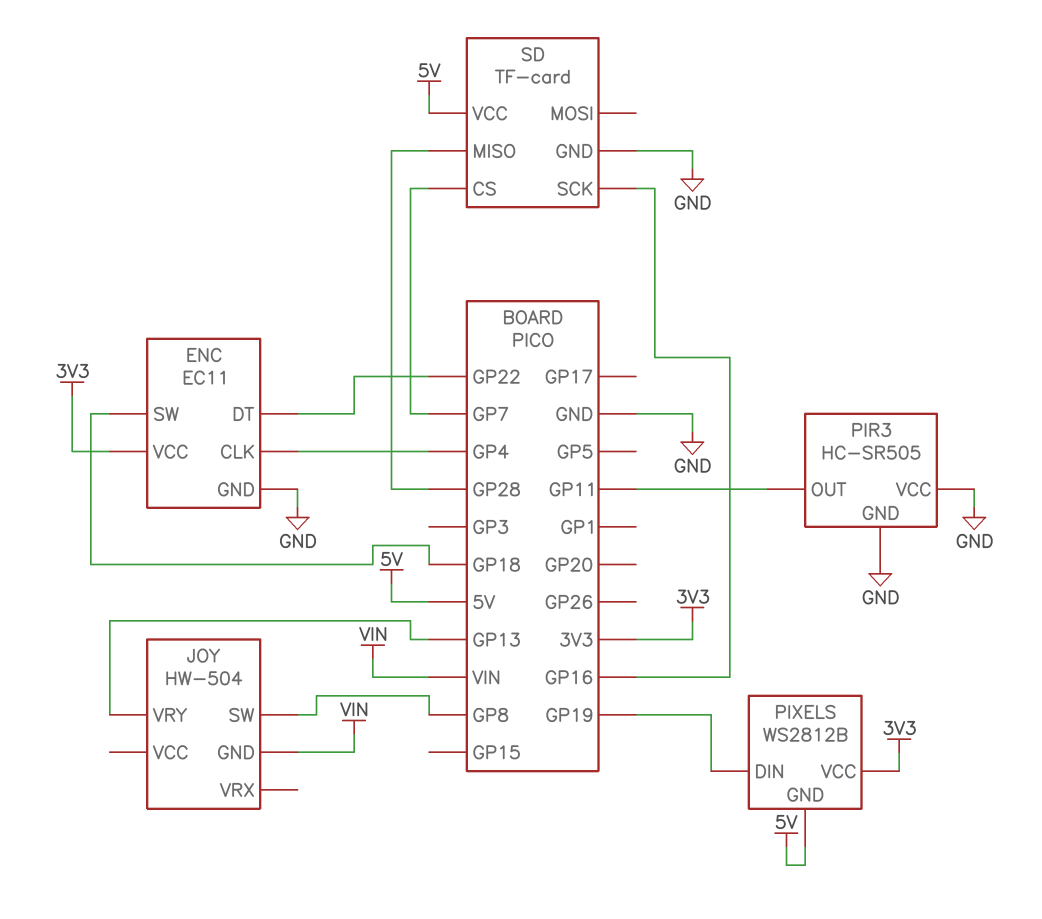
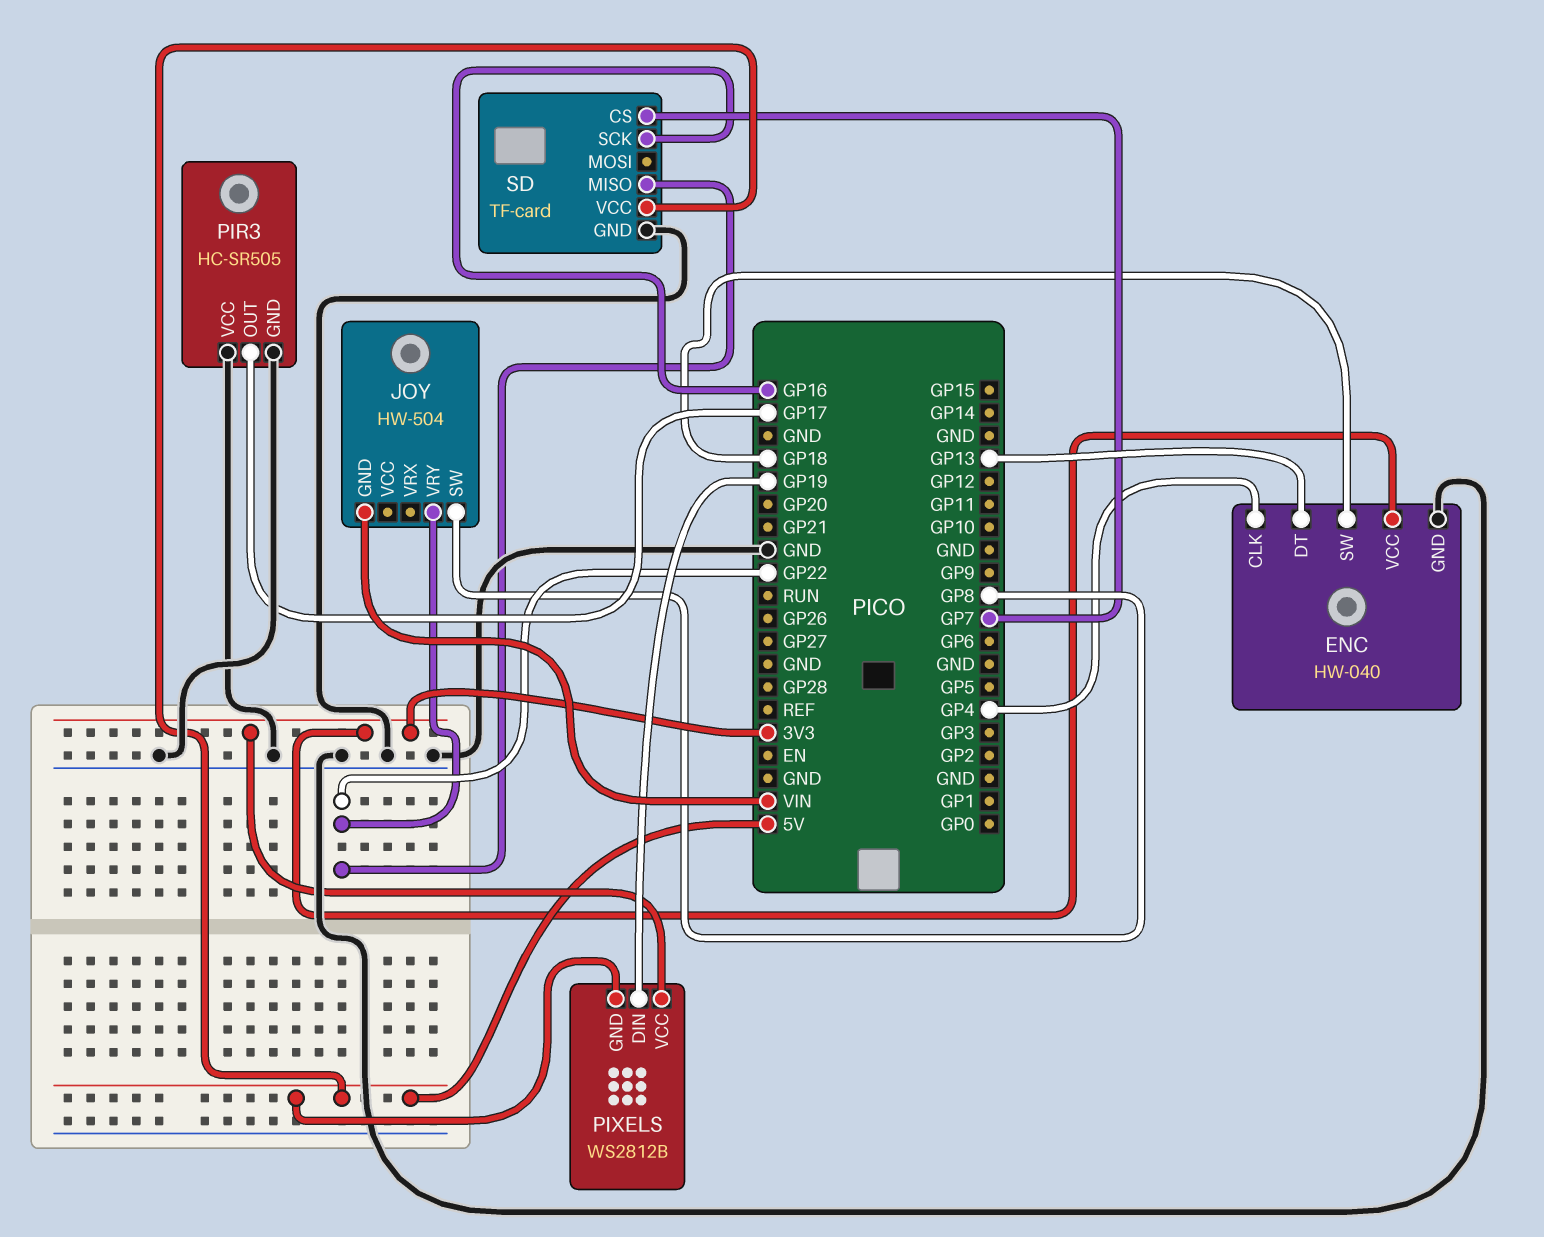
ENC: EC11 -> HW-040
ENC pin DT: GP22 -> GP13
JOY pin VRY: GP13 -> GP22
PIR3 pin OUT: GP11 -> GP17
SD pin MISO: GP28 -> GP22

